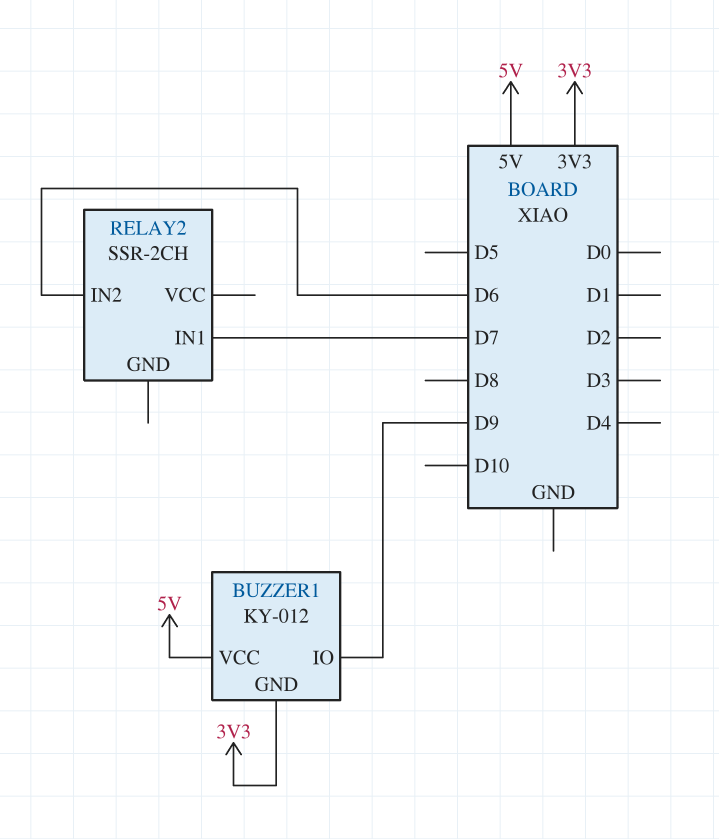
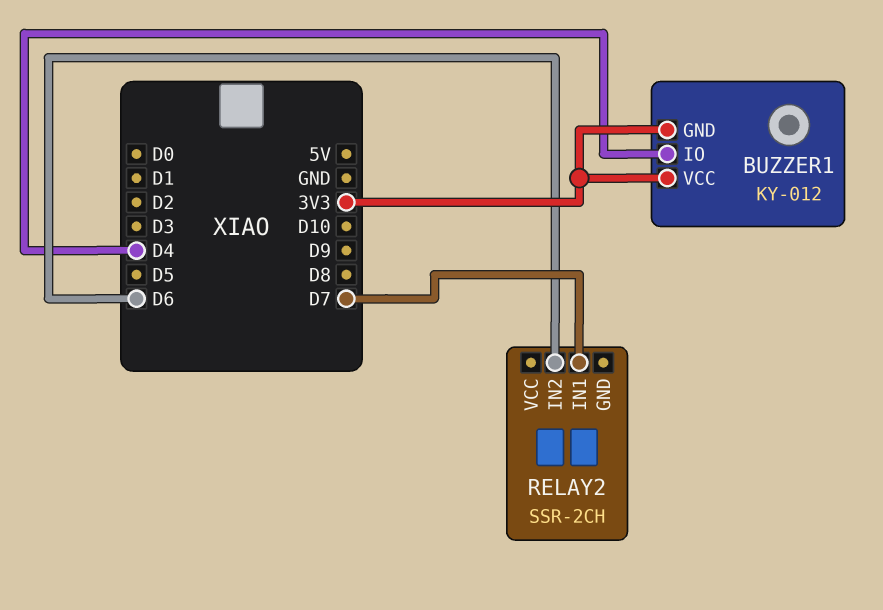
BUZZER1 pin IO: D9 -> D4
BUZZER1 pin VCC: 5V -> 3V3

